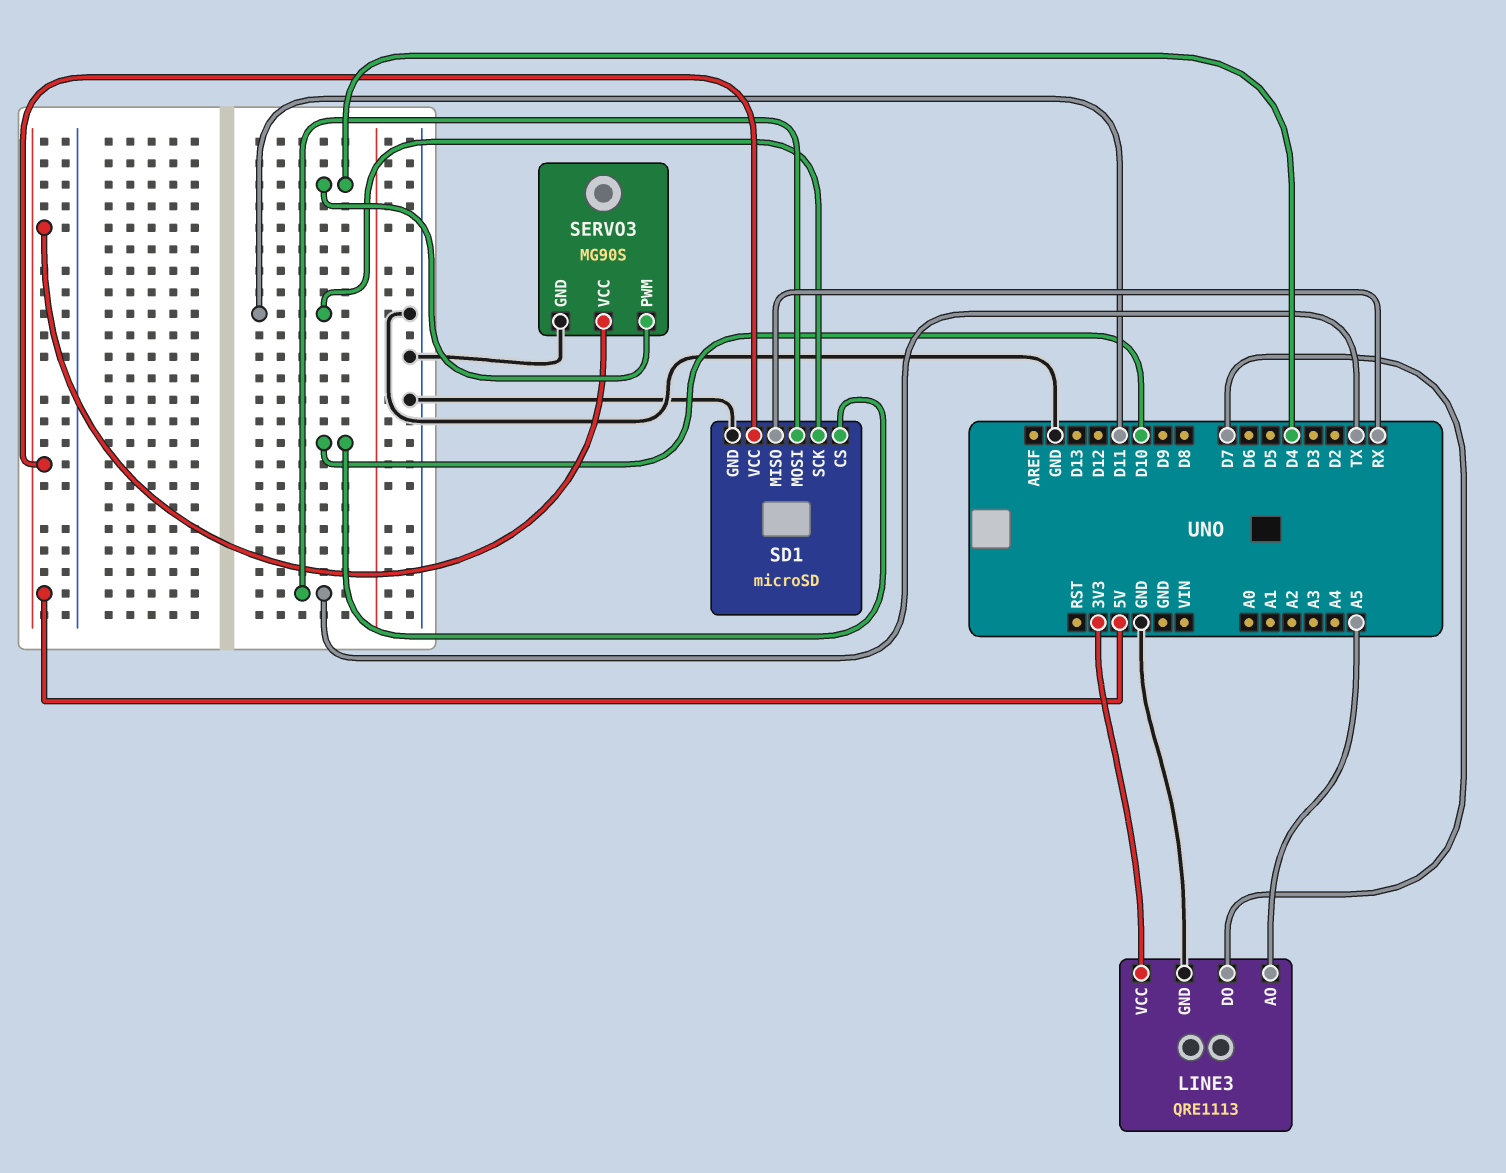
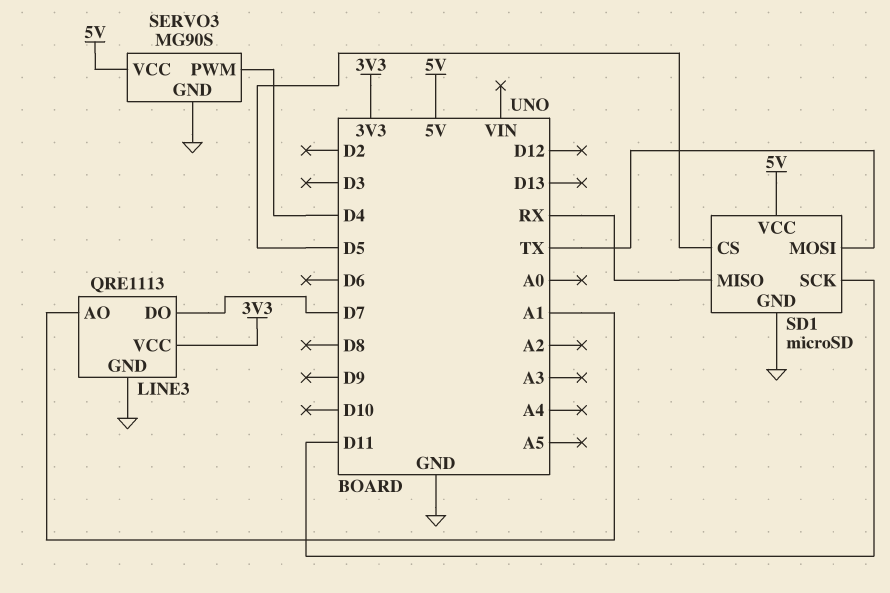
LINE3 pin AO: A5 -> A1
SD1 pin CS: D10 -> D5

